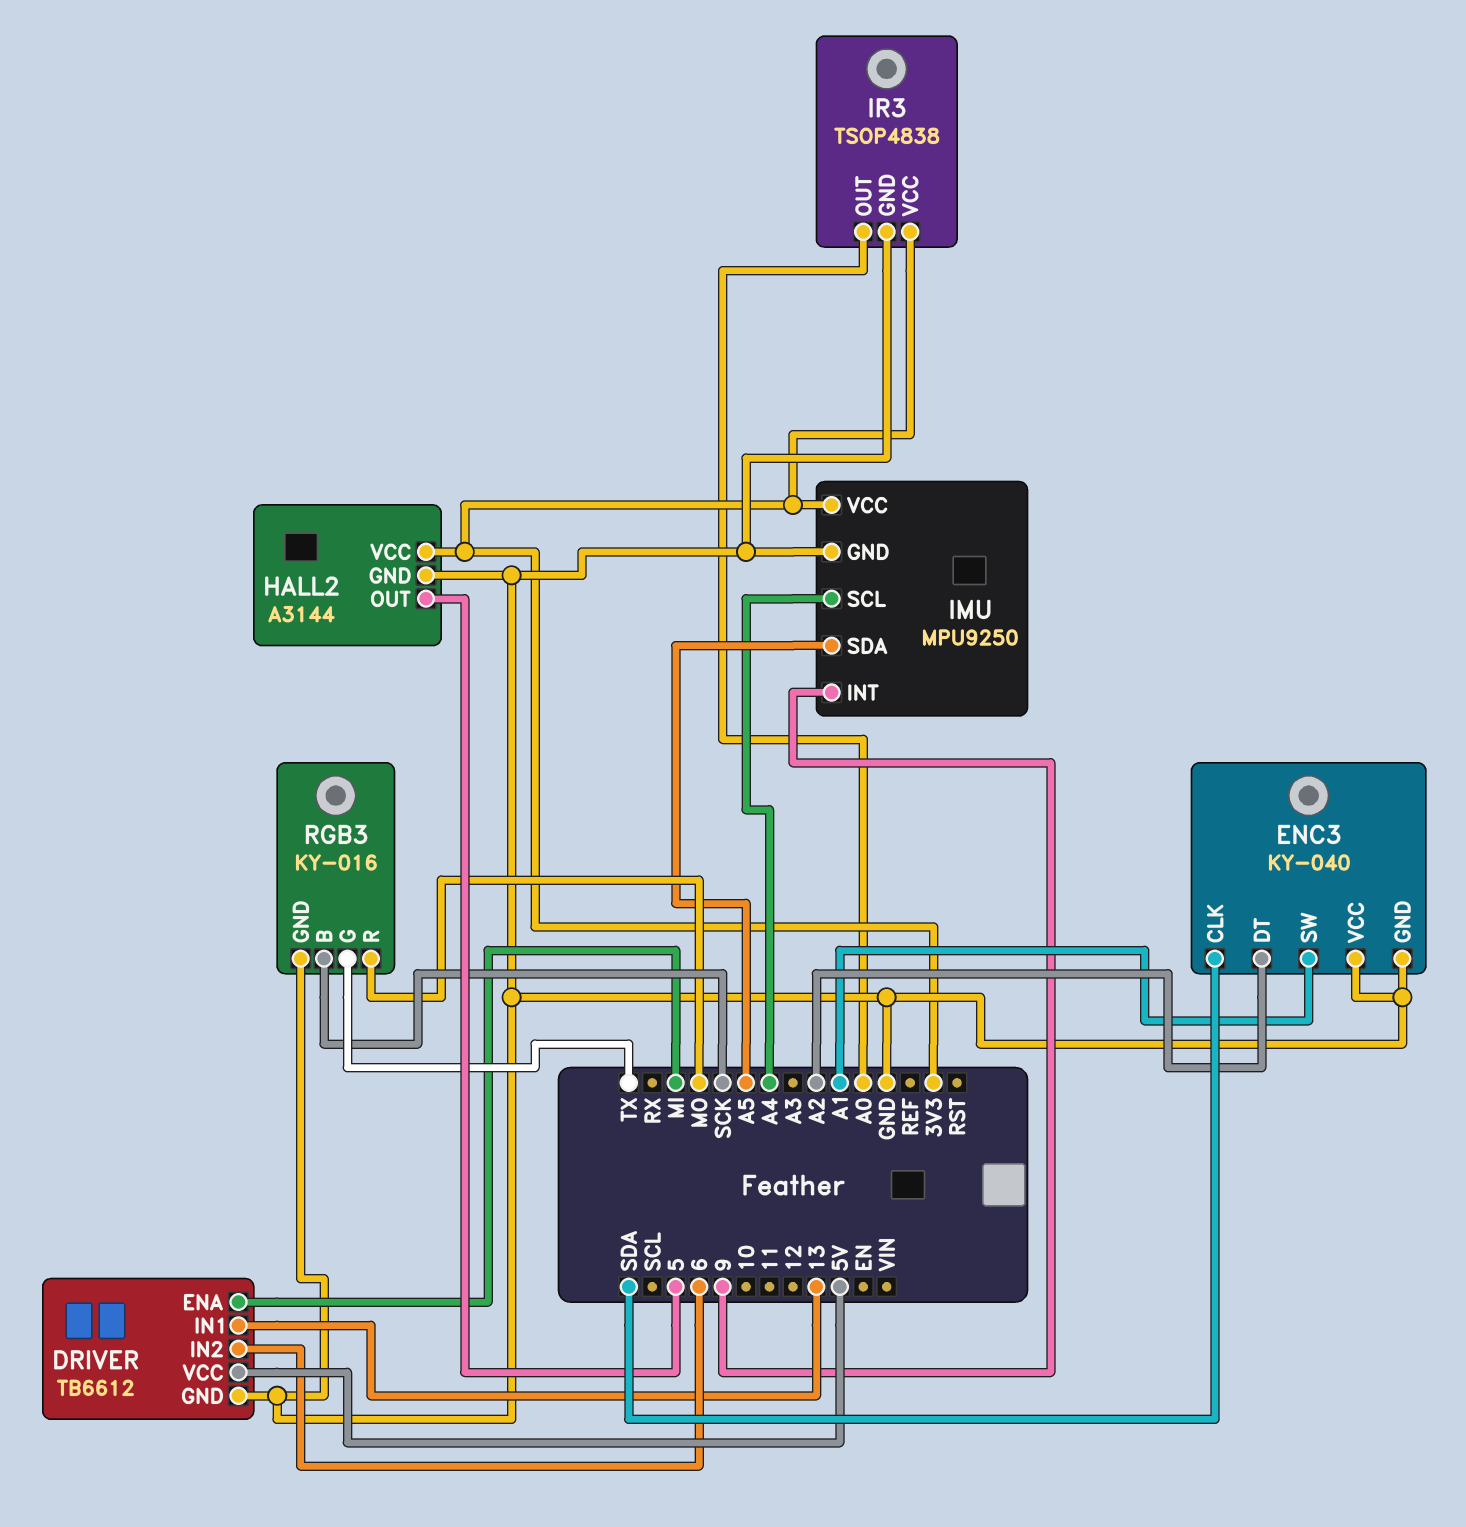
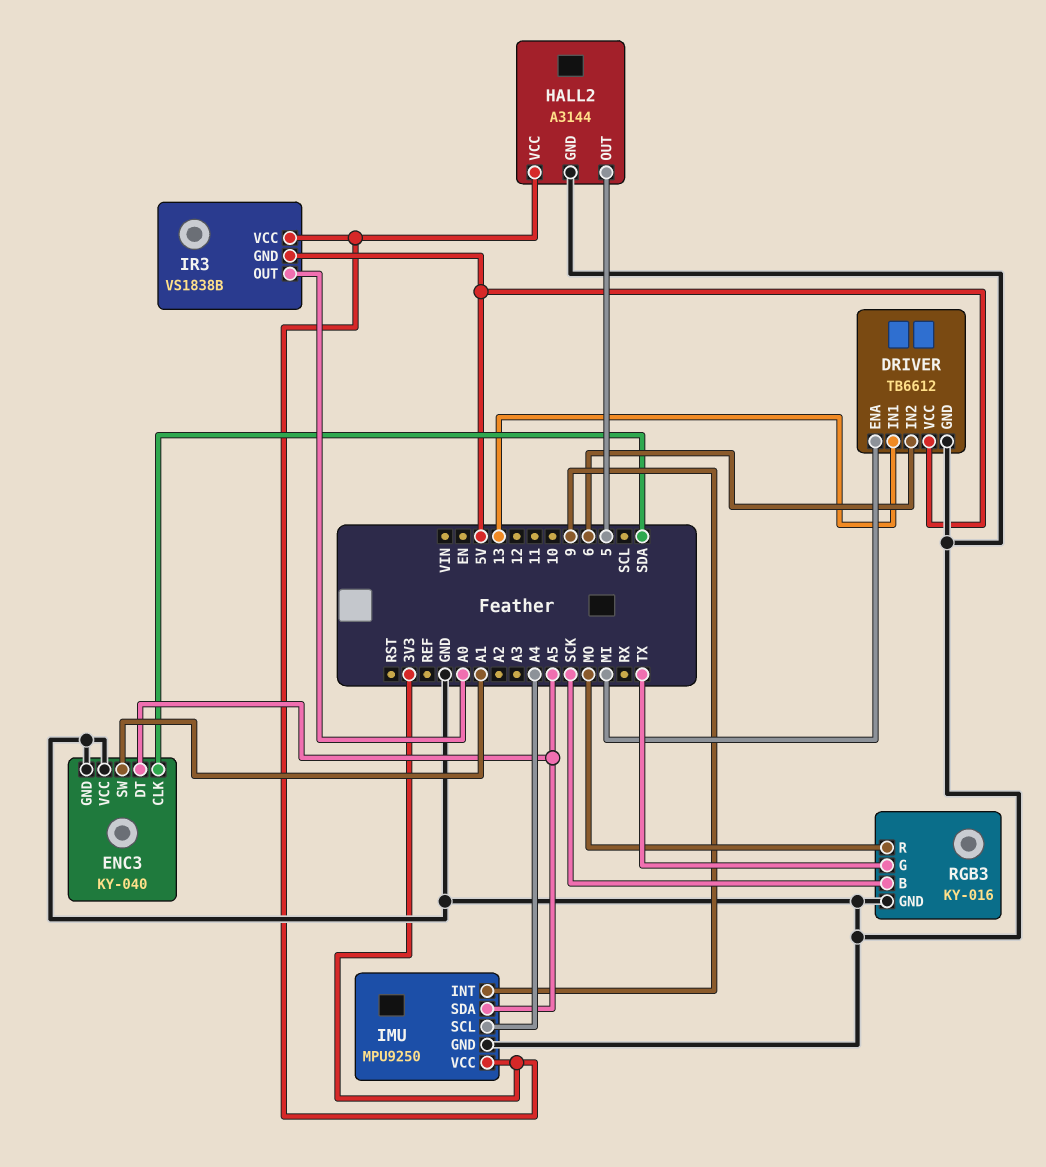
ENC3 pin DT: A2 -> A5
IR3: TSOP4838 -> VS1838B
IR3 pin GND: GND -> 5V

